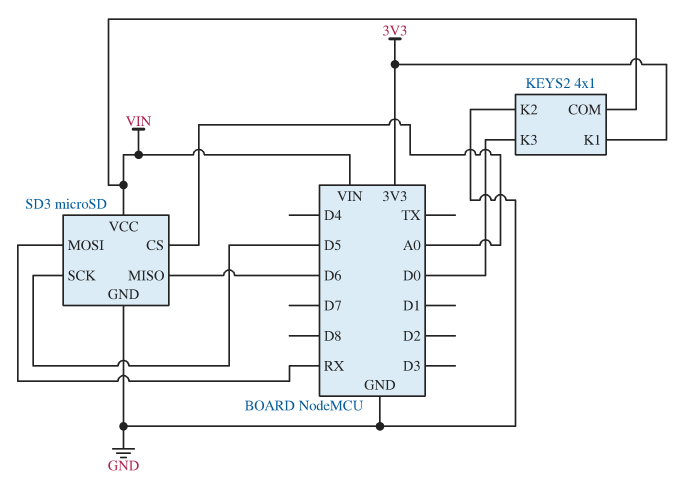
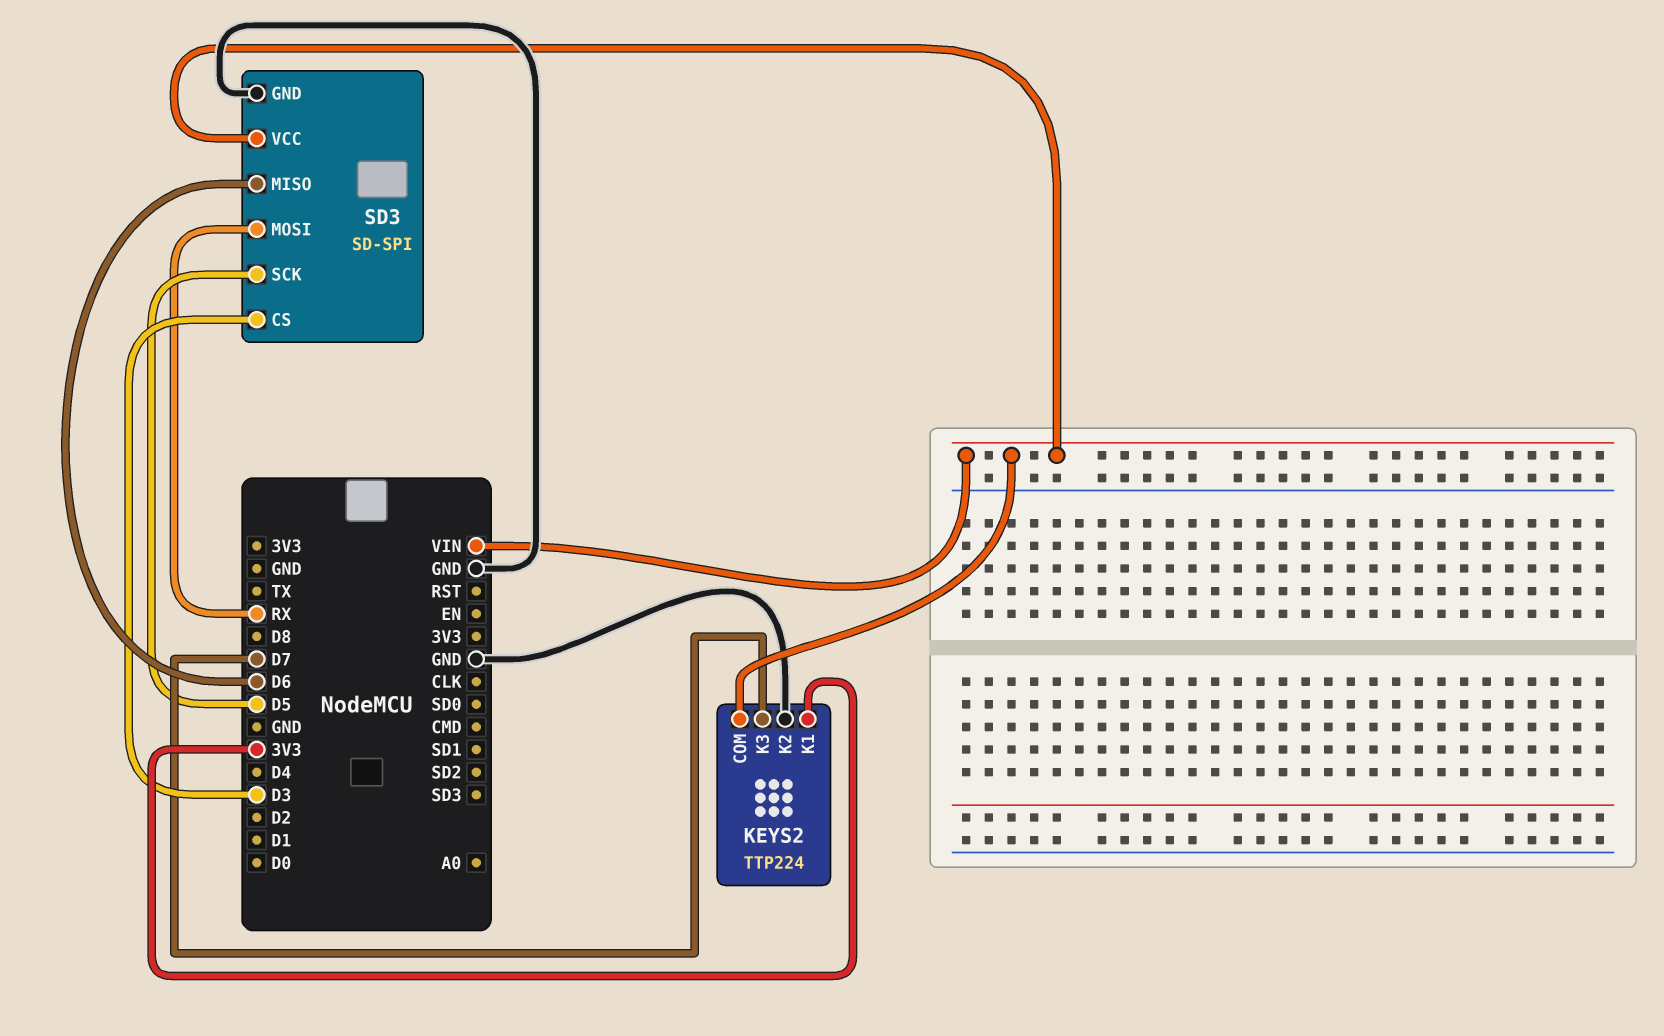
KEYS2: 4x1 -> TTP224
KEYS2 pin K3: D0 -> D7
SD3: microSD -> SD-SPI
SD3 pin CS: A0 -> D3

